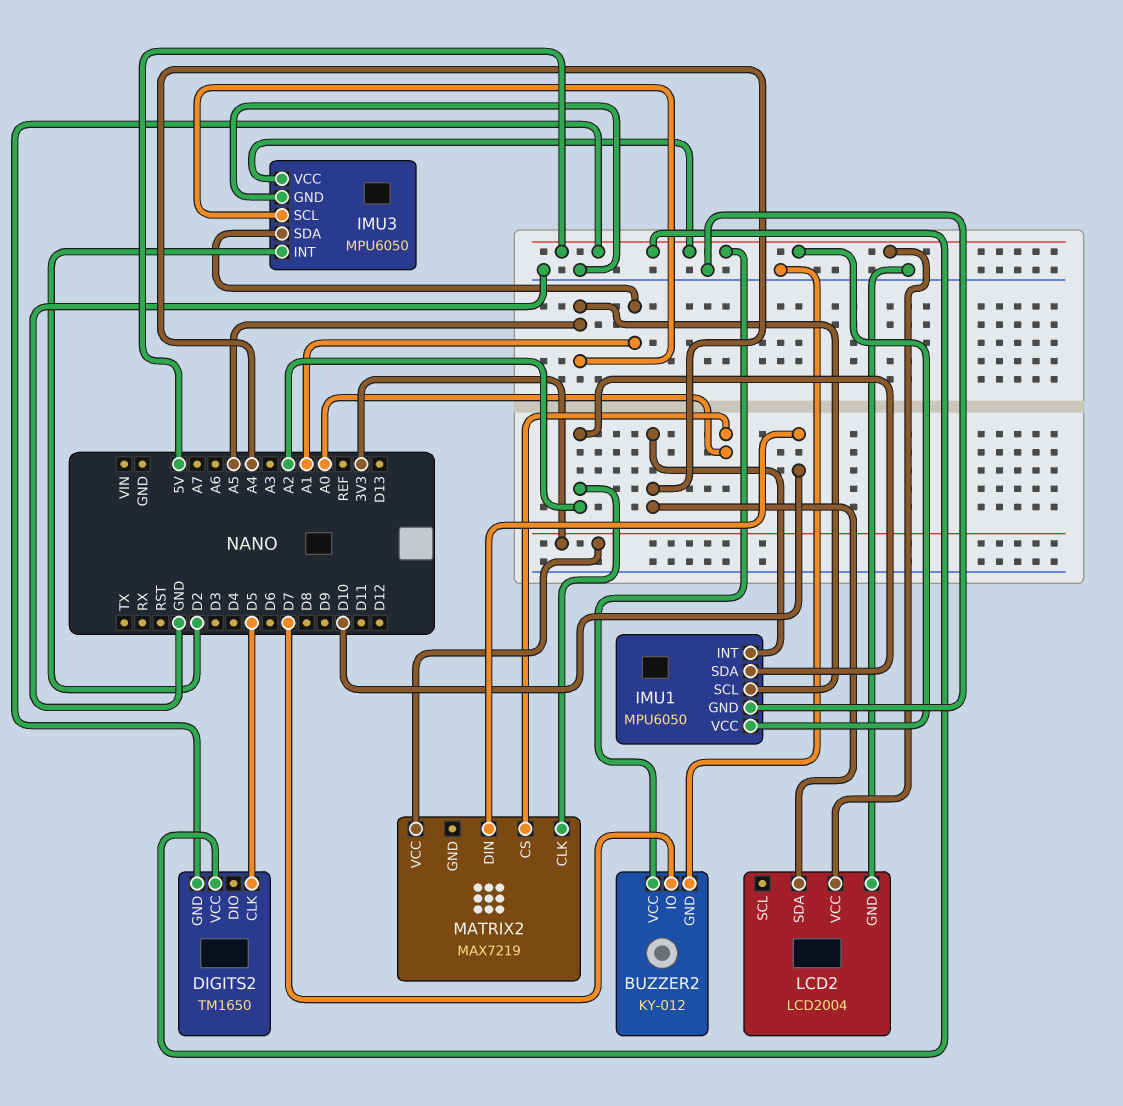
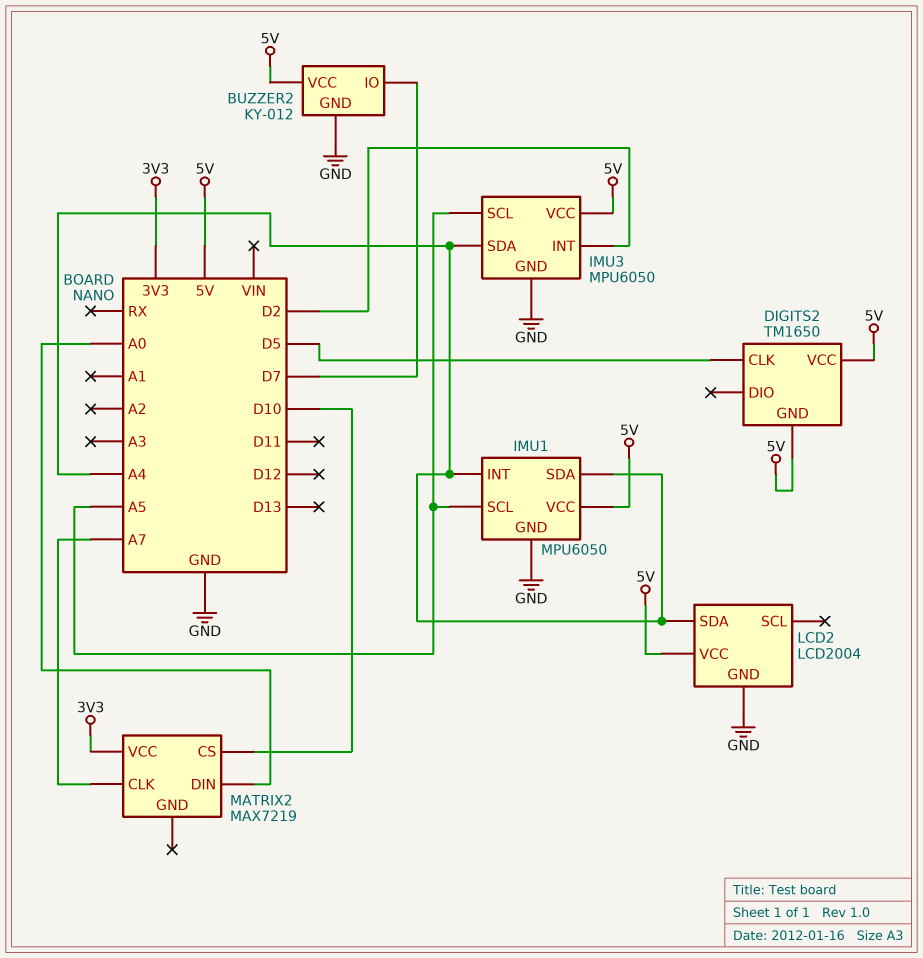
IMU1 pin SDA: A2 -> A4
IMU3 pin SDA: A1 -> A4
MATRIX2 pin CLK: A2 -> A7
MATRIX2 pin CS: A0 -> D10
MATRIX2 pin DIN: D10 -> A0

